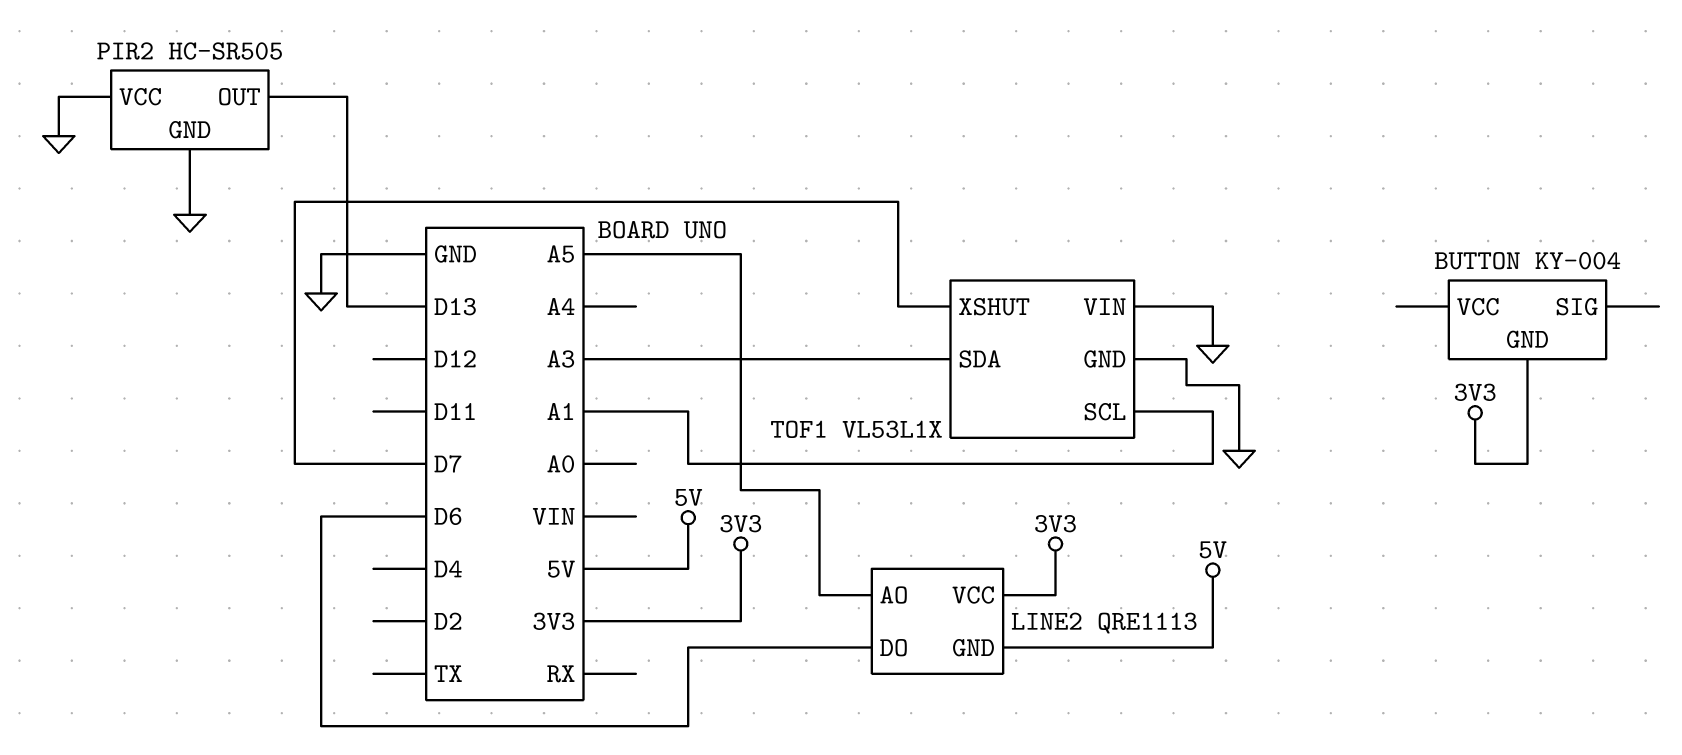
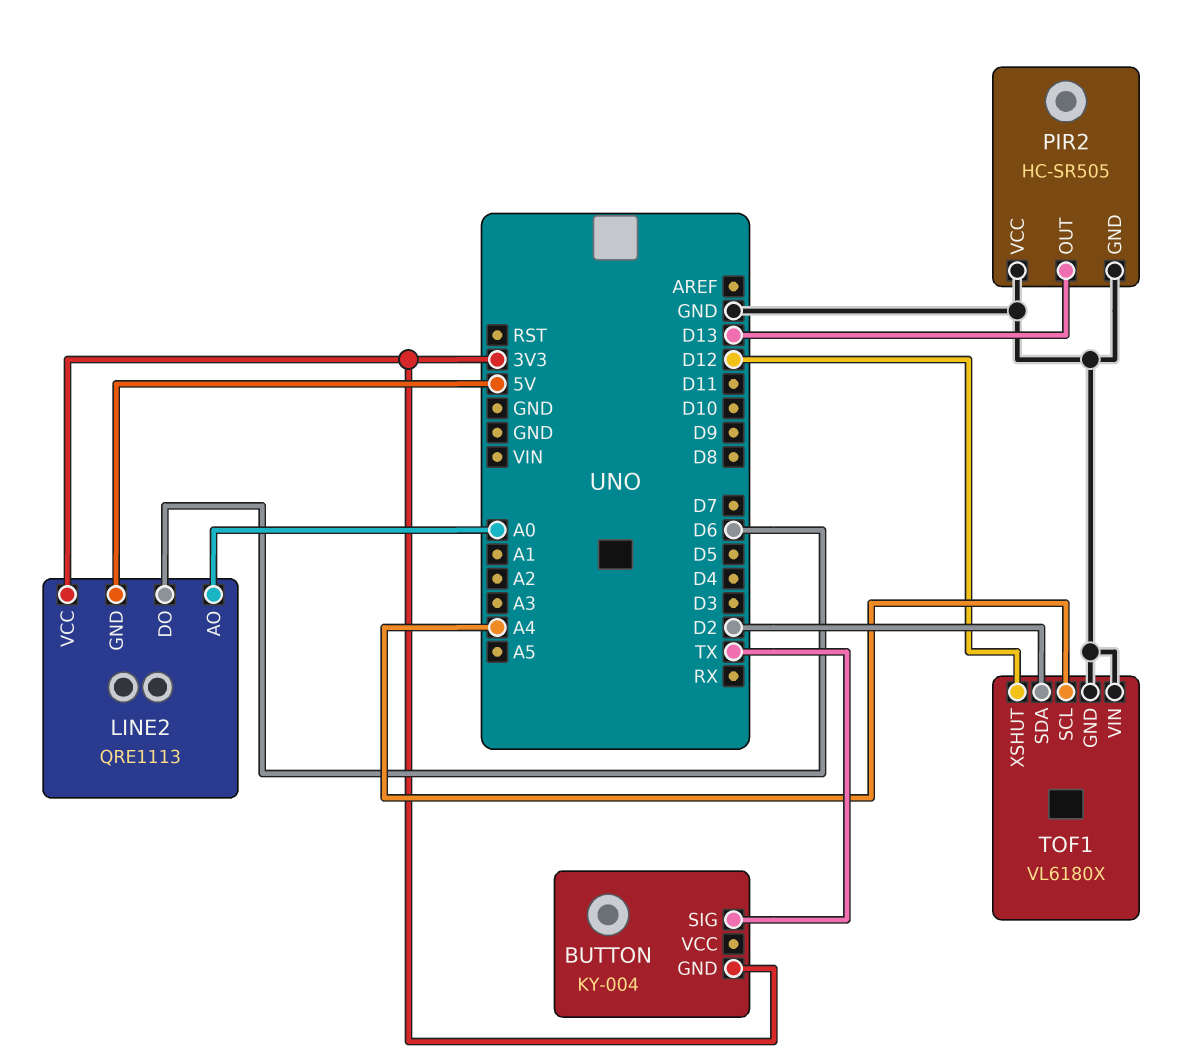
BUTTON pin SIG: none -> TX
LINE2 pin AO: A5 -> A0
TOF1: VL53L1X -> VL6180X
TOF1 pin SCL: A1 -> A4
TOF1 pin SDA: A3 -> D2
TOF1 pin XSHUT: D7 -> D12

